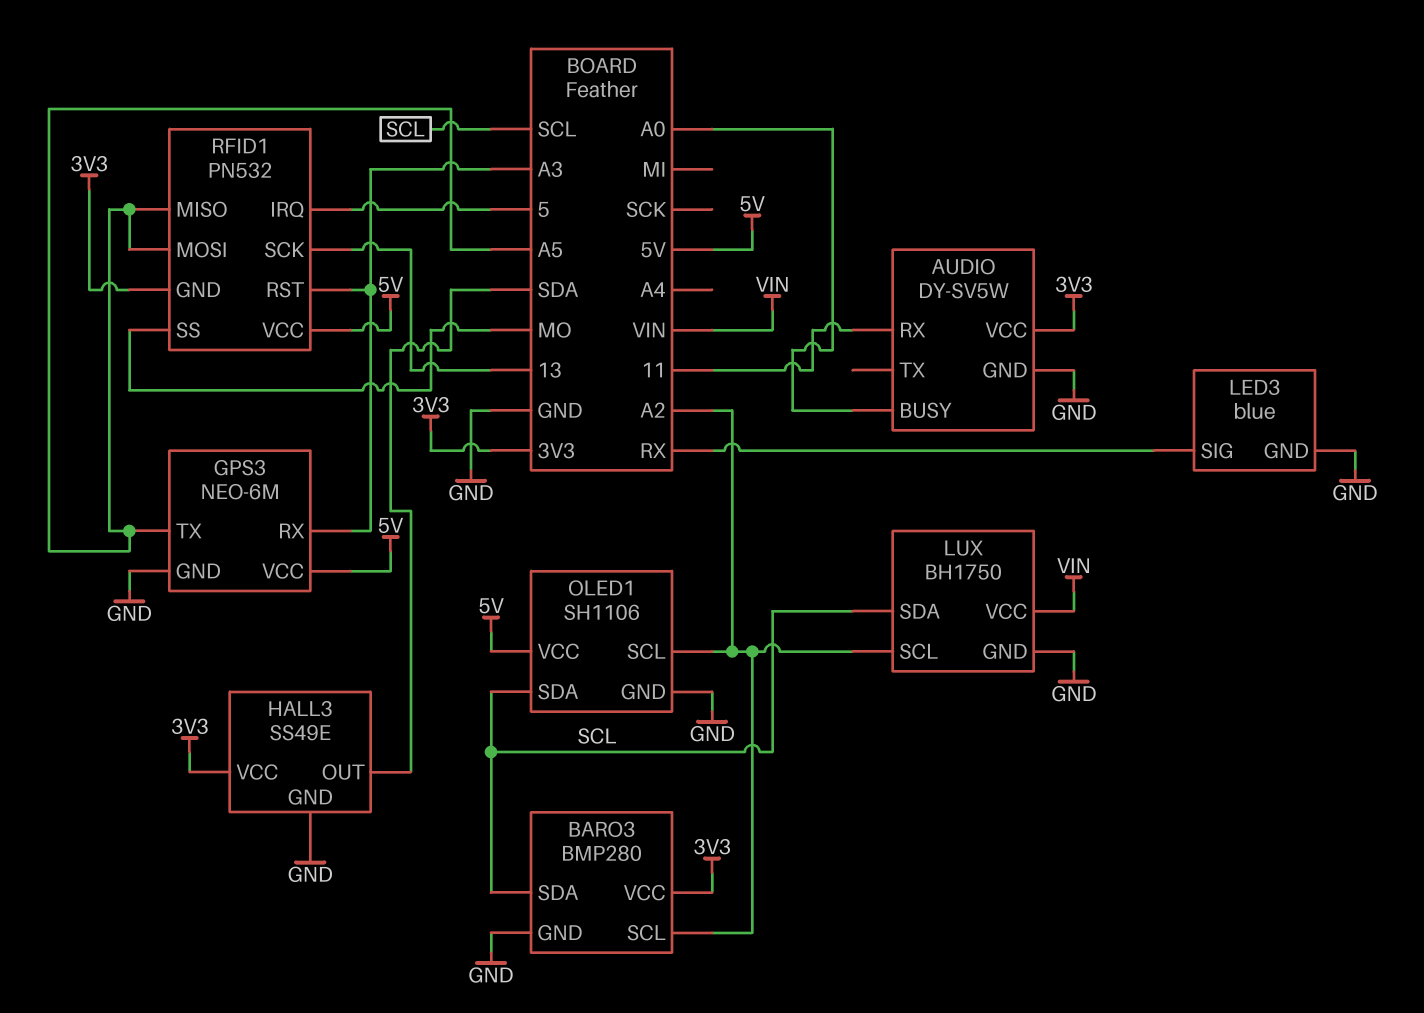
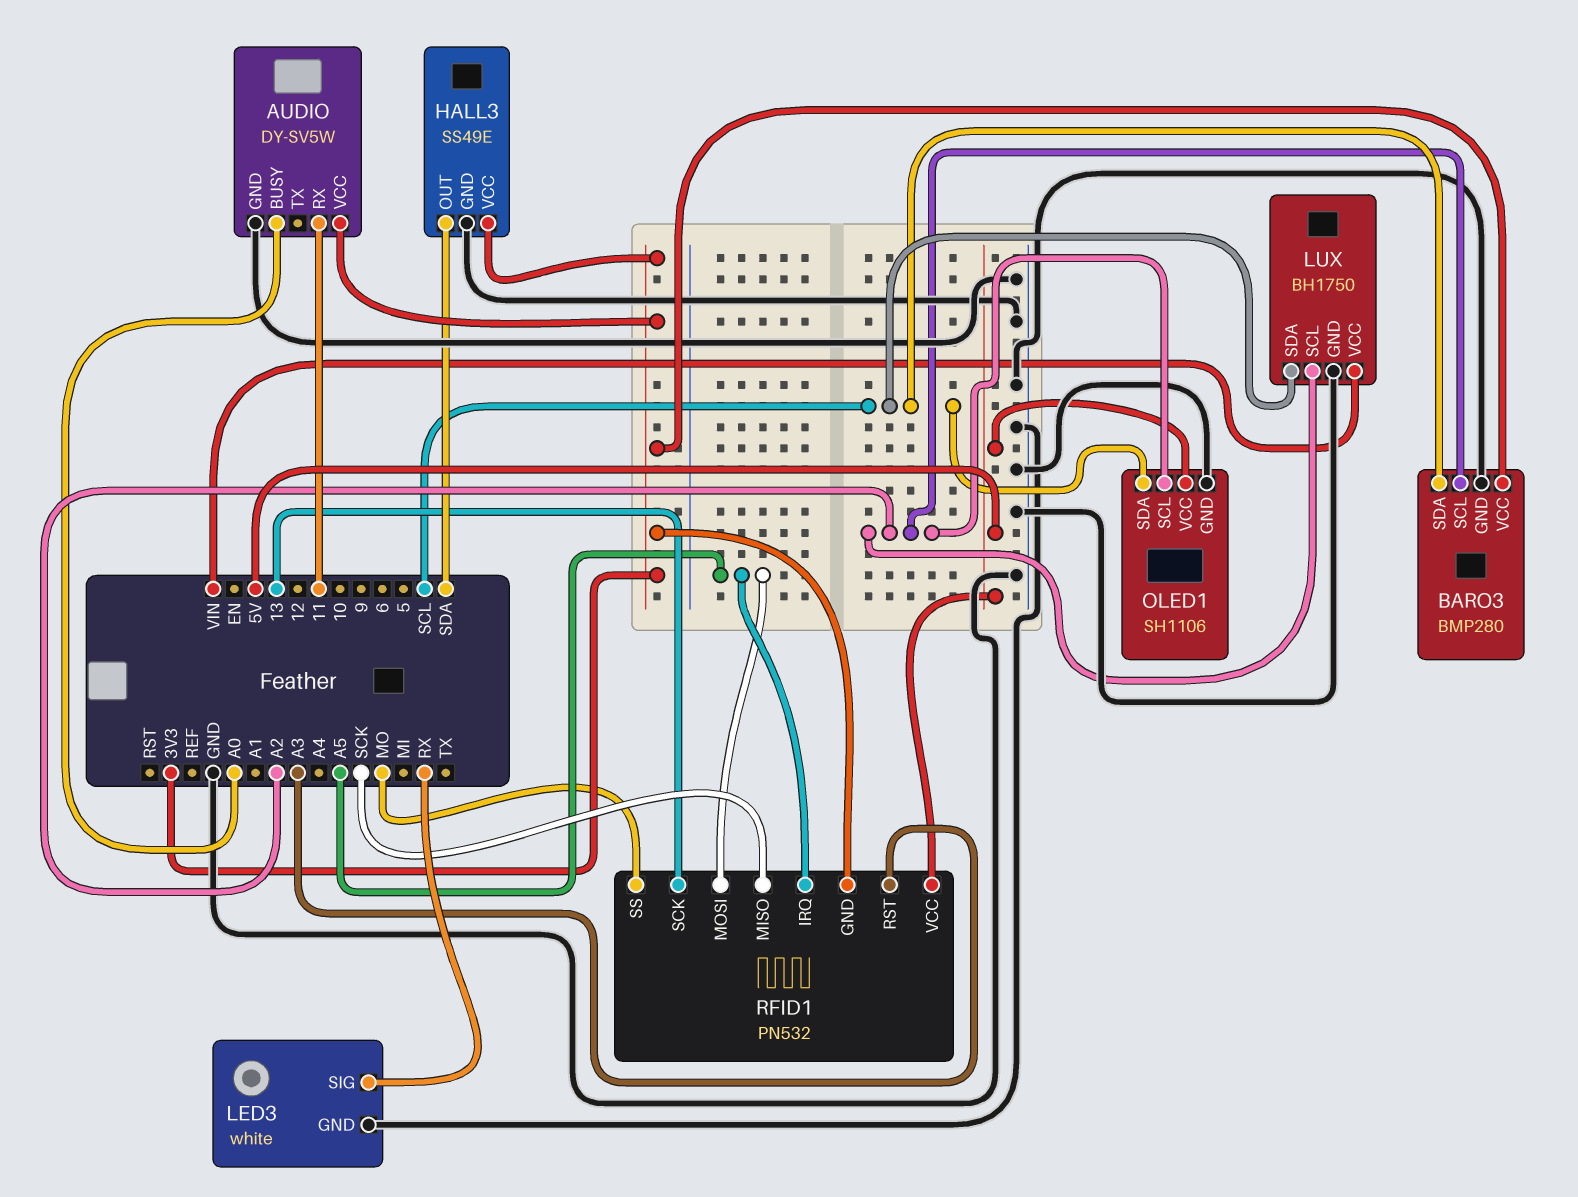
GPS3: NEO-6M -> none
GPS3 pin GND: GND -> none
GPS3 pin RX: A3 -> none
GPS3 pin TX: A5 -> none
GPS3 pin VCC: 5V -> none
LED3: blue -> white
RFID1 pin IRQ: 5 -> A5
RFID1 pin MISO: A5 -> SCK

